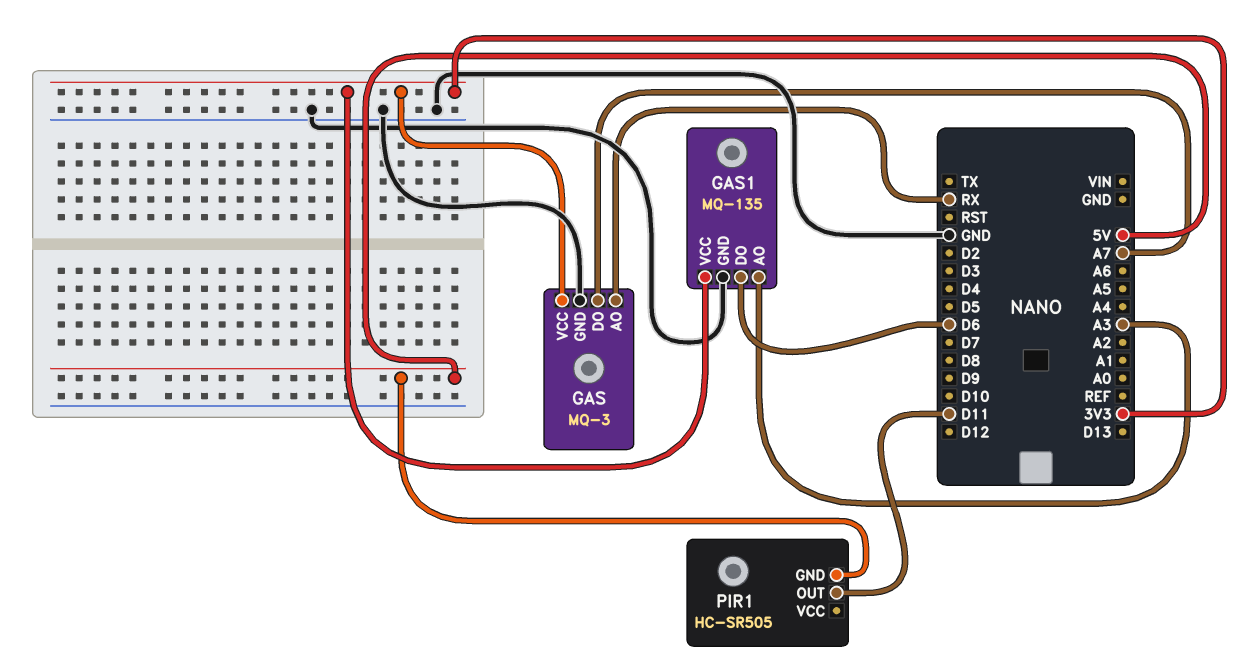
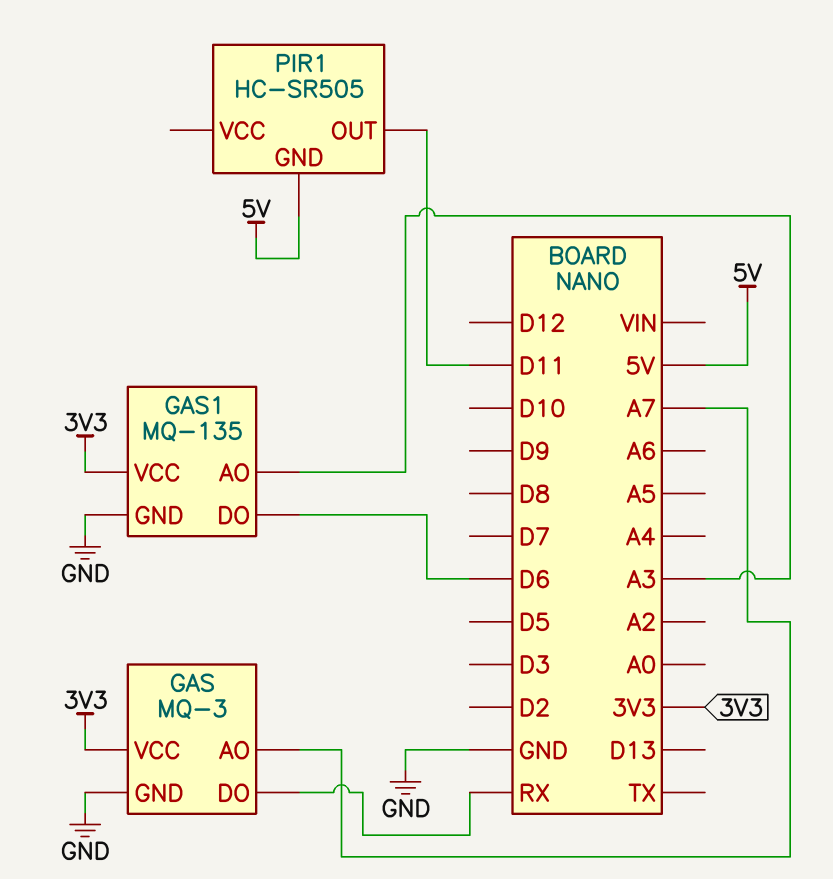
GAS pin AO: RX -> A7
GAS pin DO: A7 -> RX

